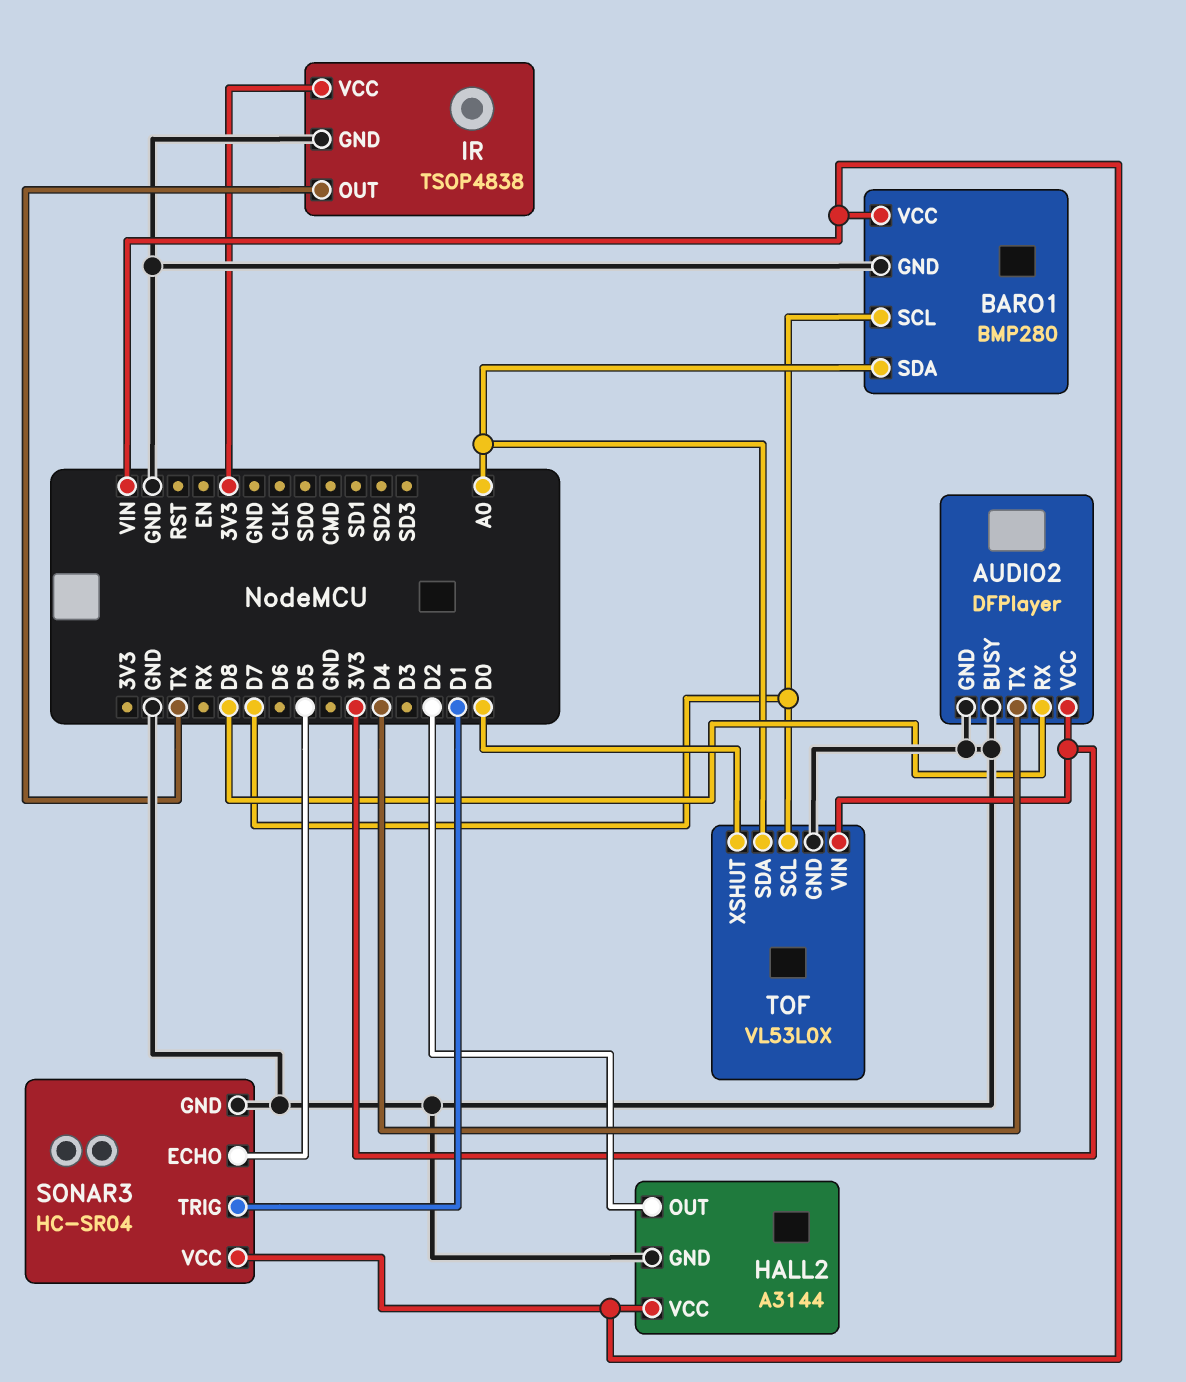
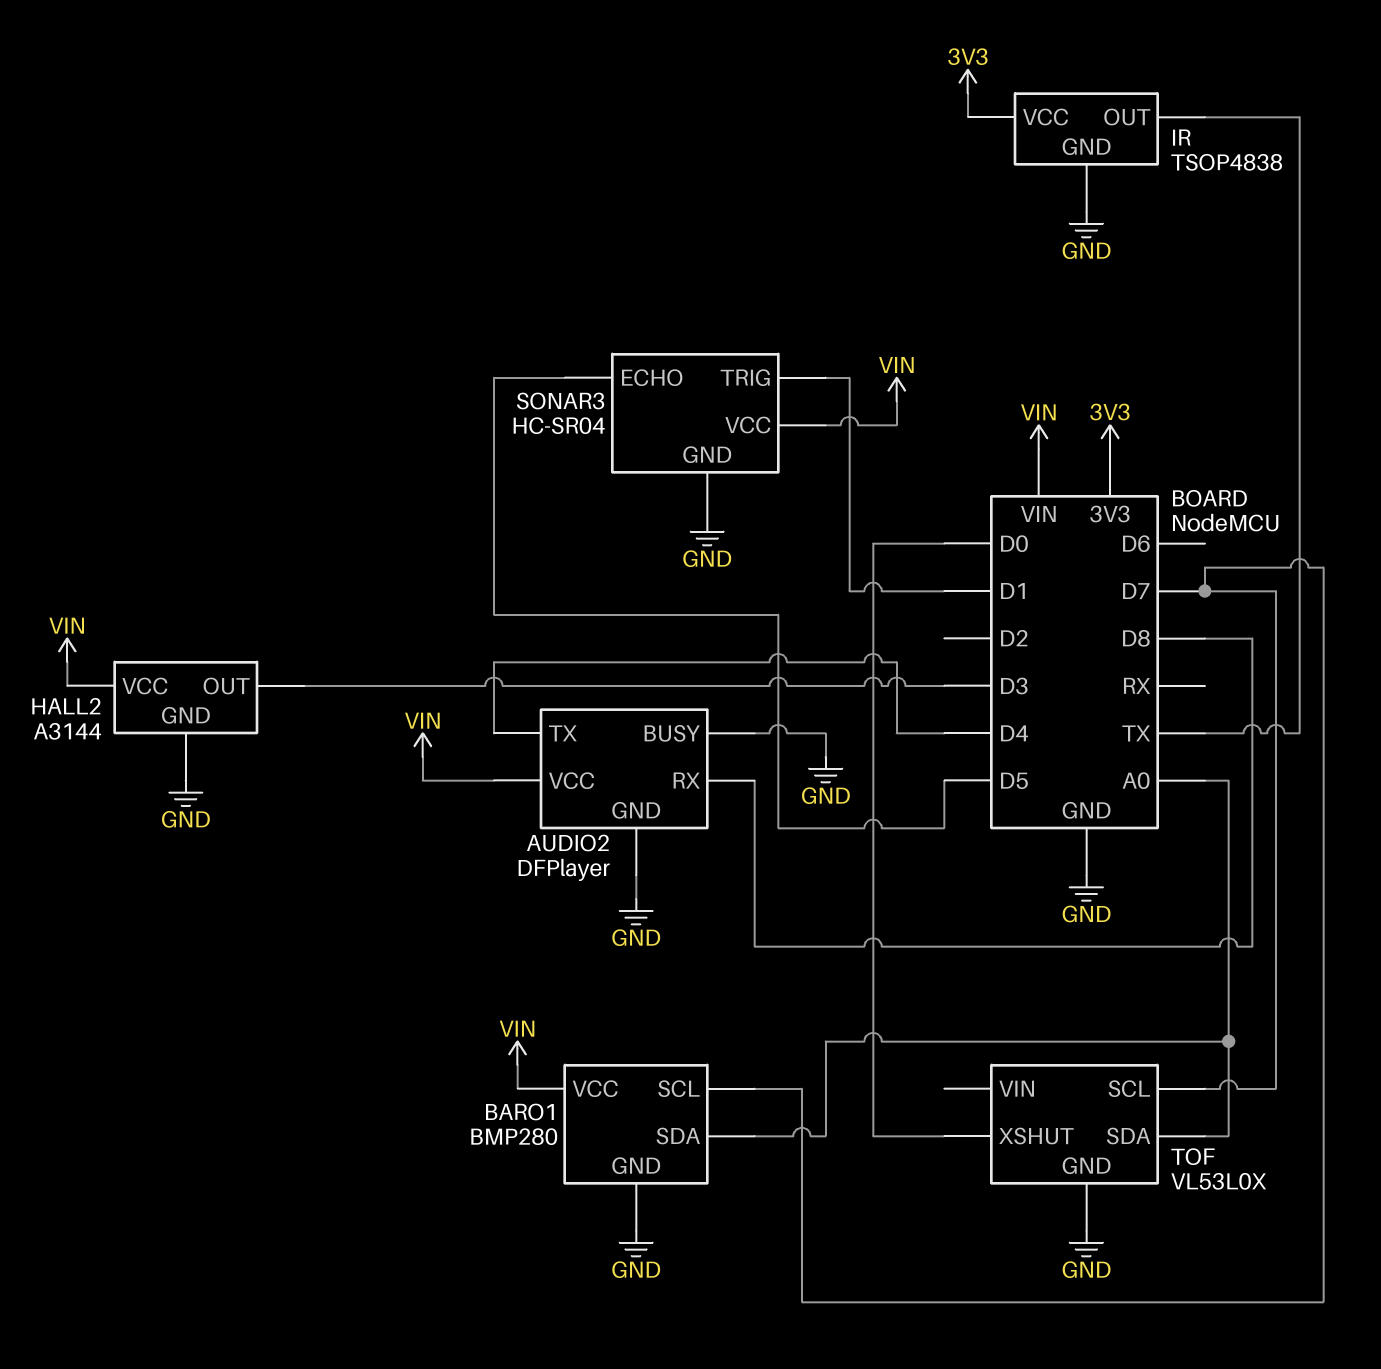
AUDIO2 pin VCC: 3V3 -> VIN
HALL2 pin OUT: D2 -> D3
TOF pin VIN: 3V3 -> none

